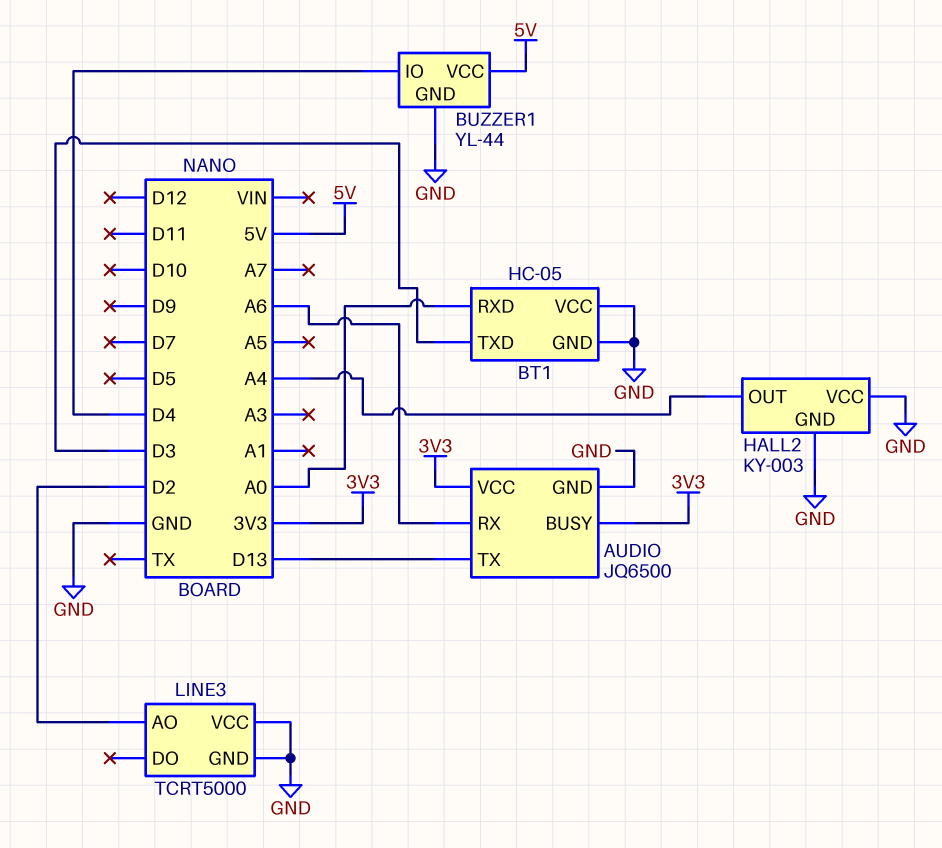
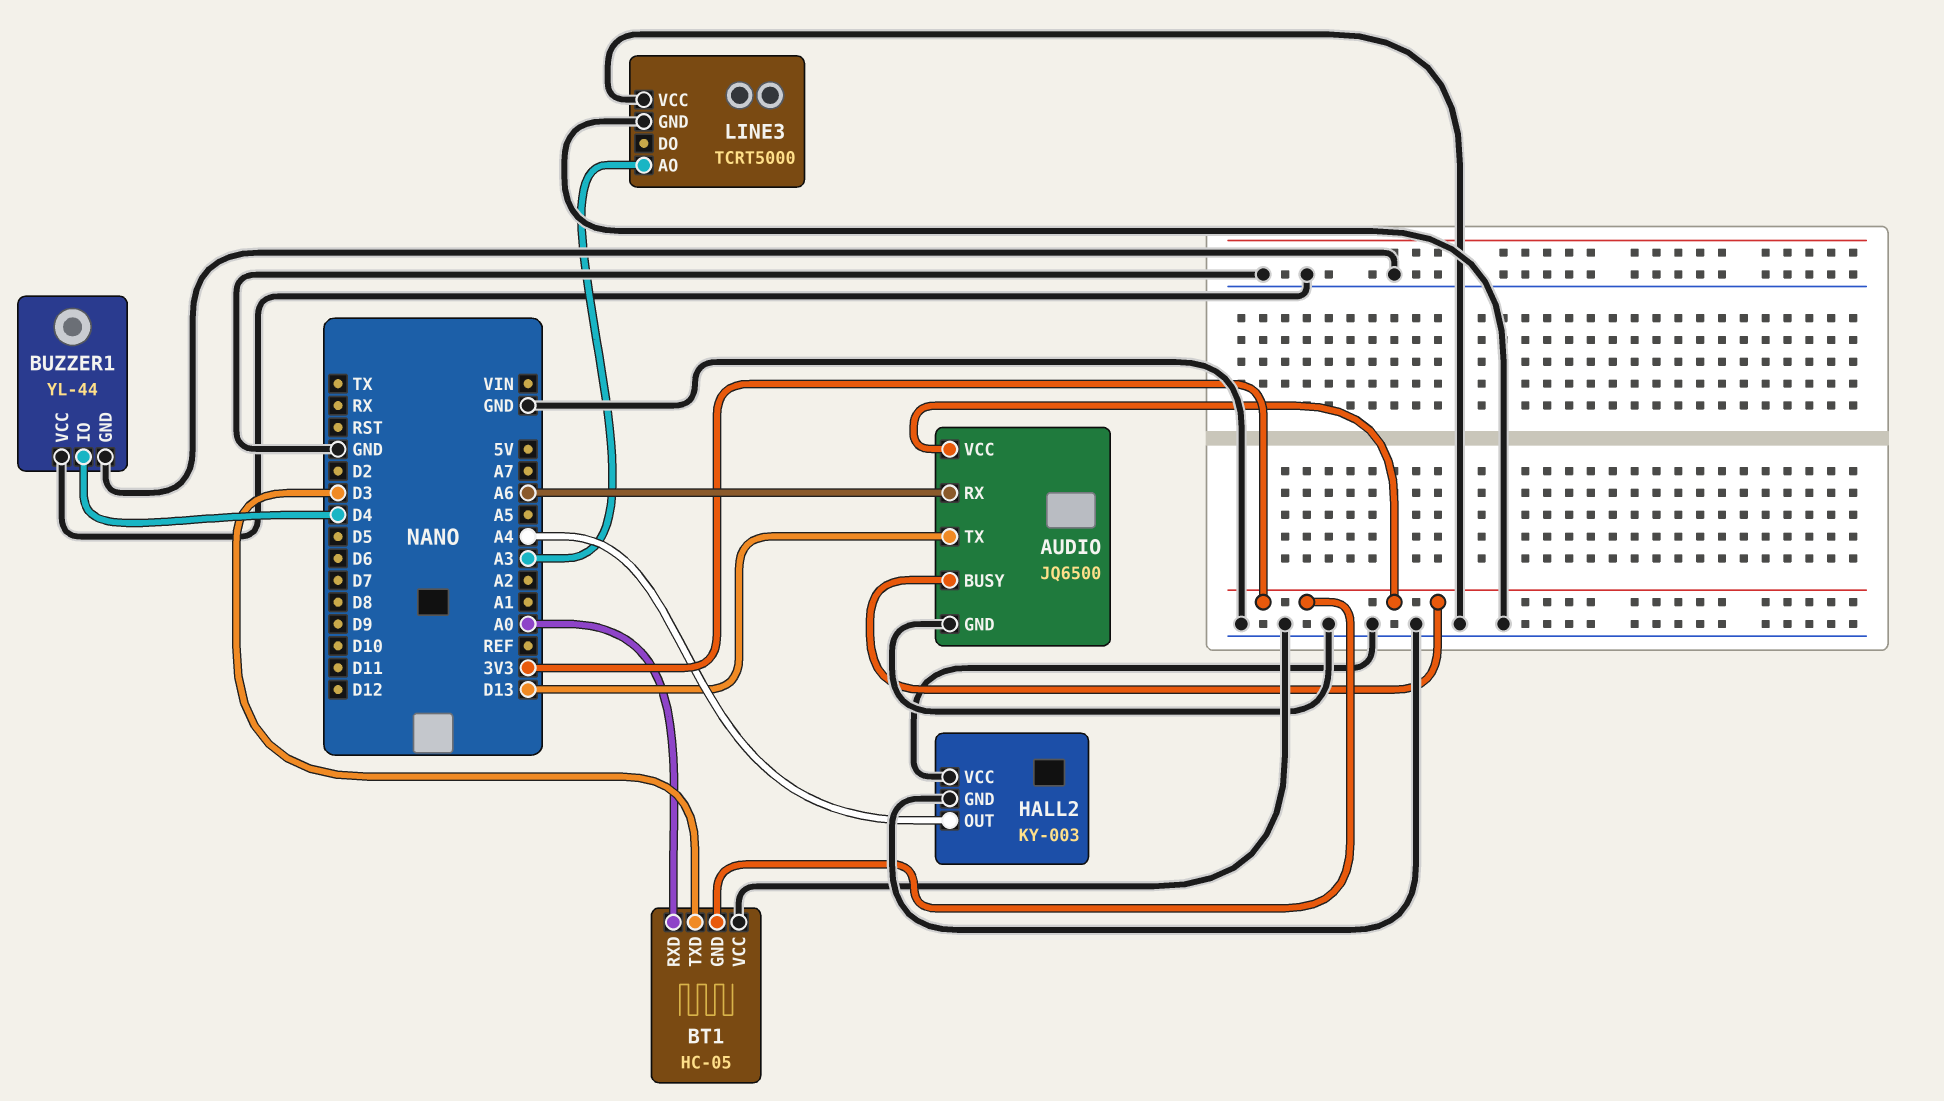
BT1 pin GND: GND -> 3V3
BUZZER1 pin VCC: 5V -> GND
LINE3 pin AO: D2 -> A3

